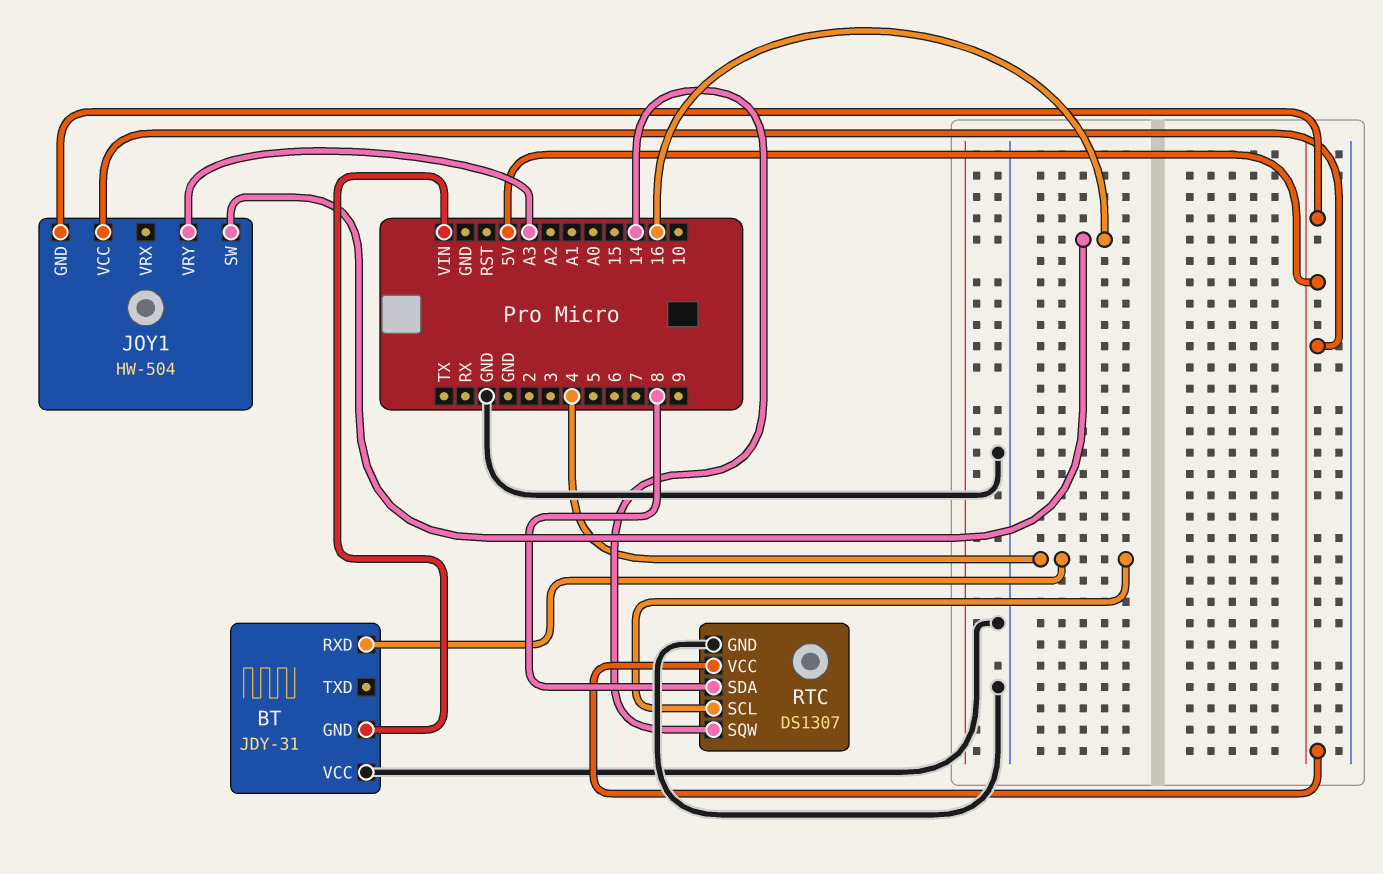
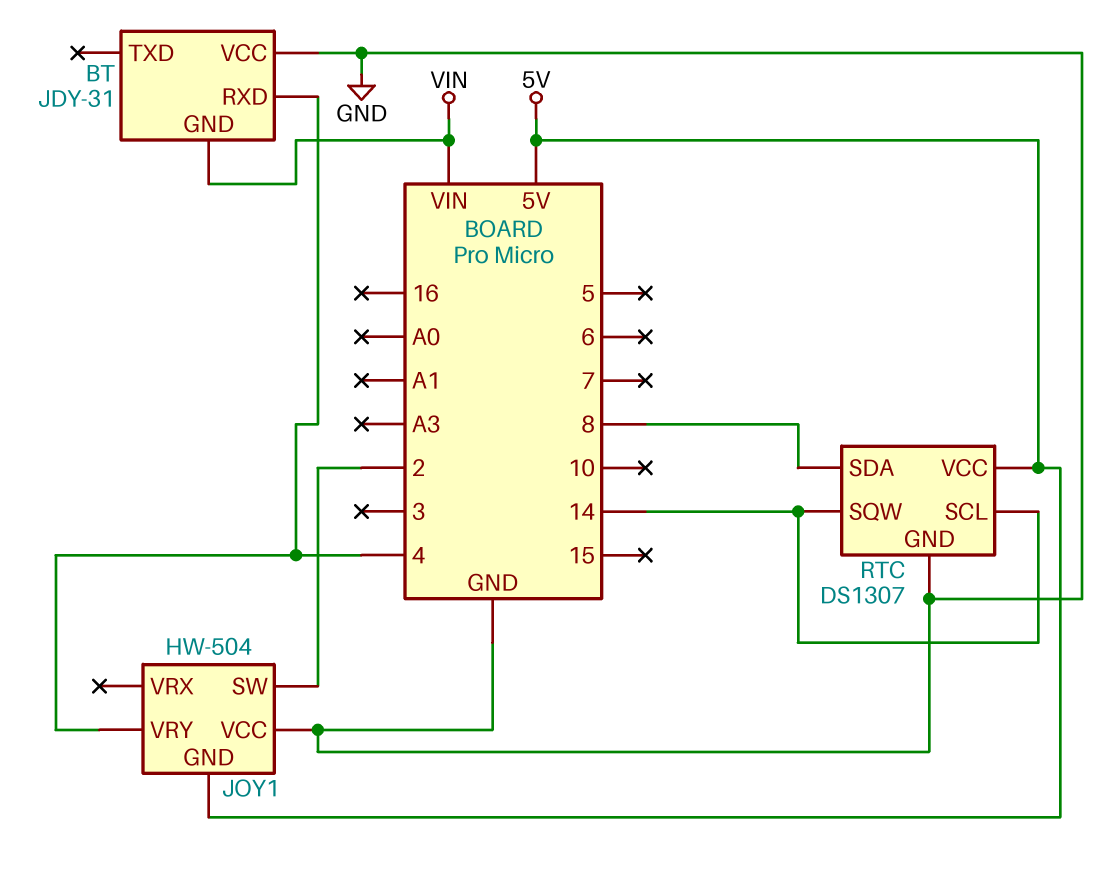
JOY1 pin SW: 16 -> 2
JOY1 pin VCC: 5V -> GND
JOY1 pin VRY: A3 -> 4
RTC pin SCL: 4 -> 14

